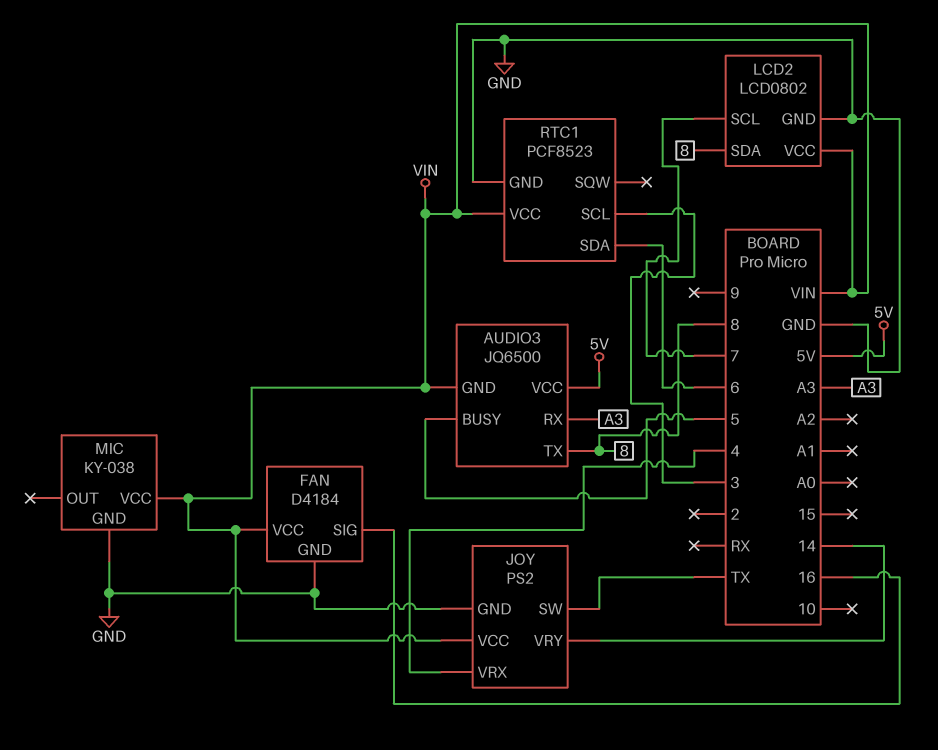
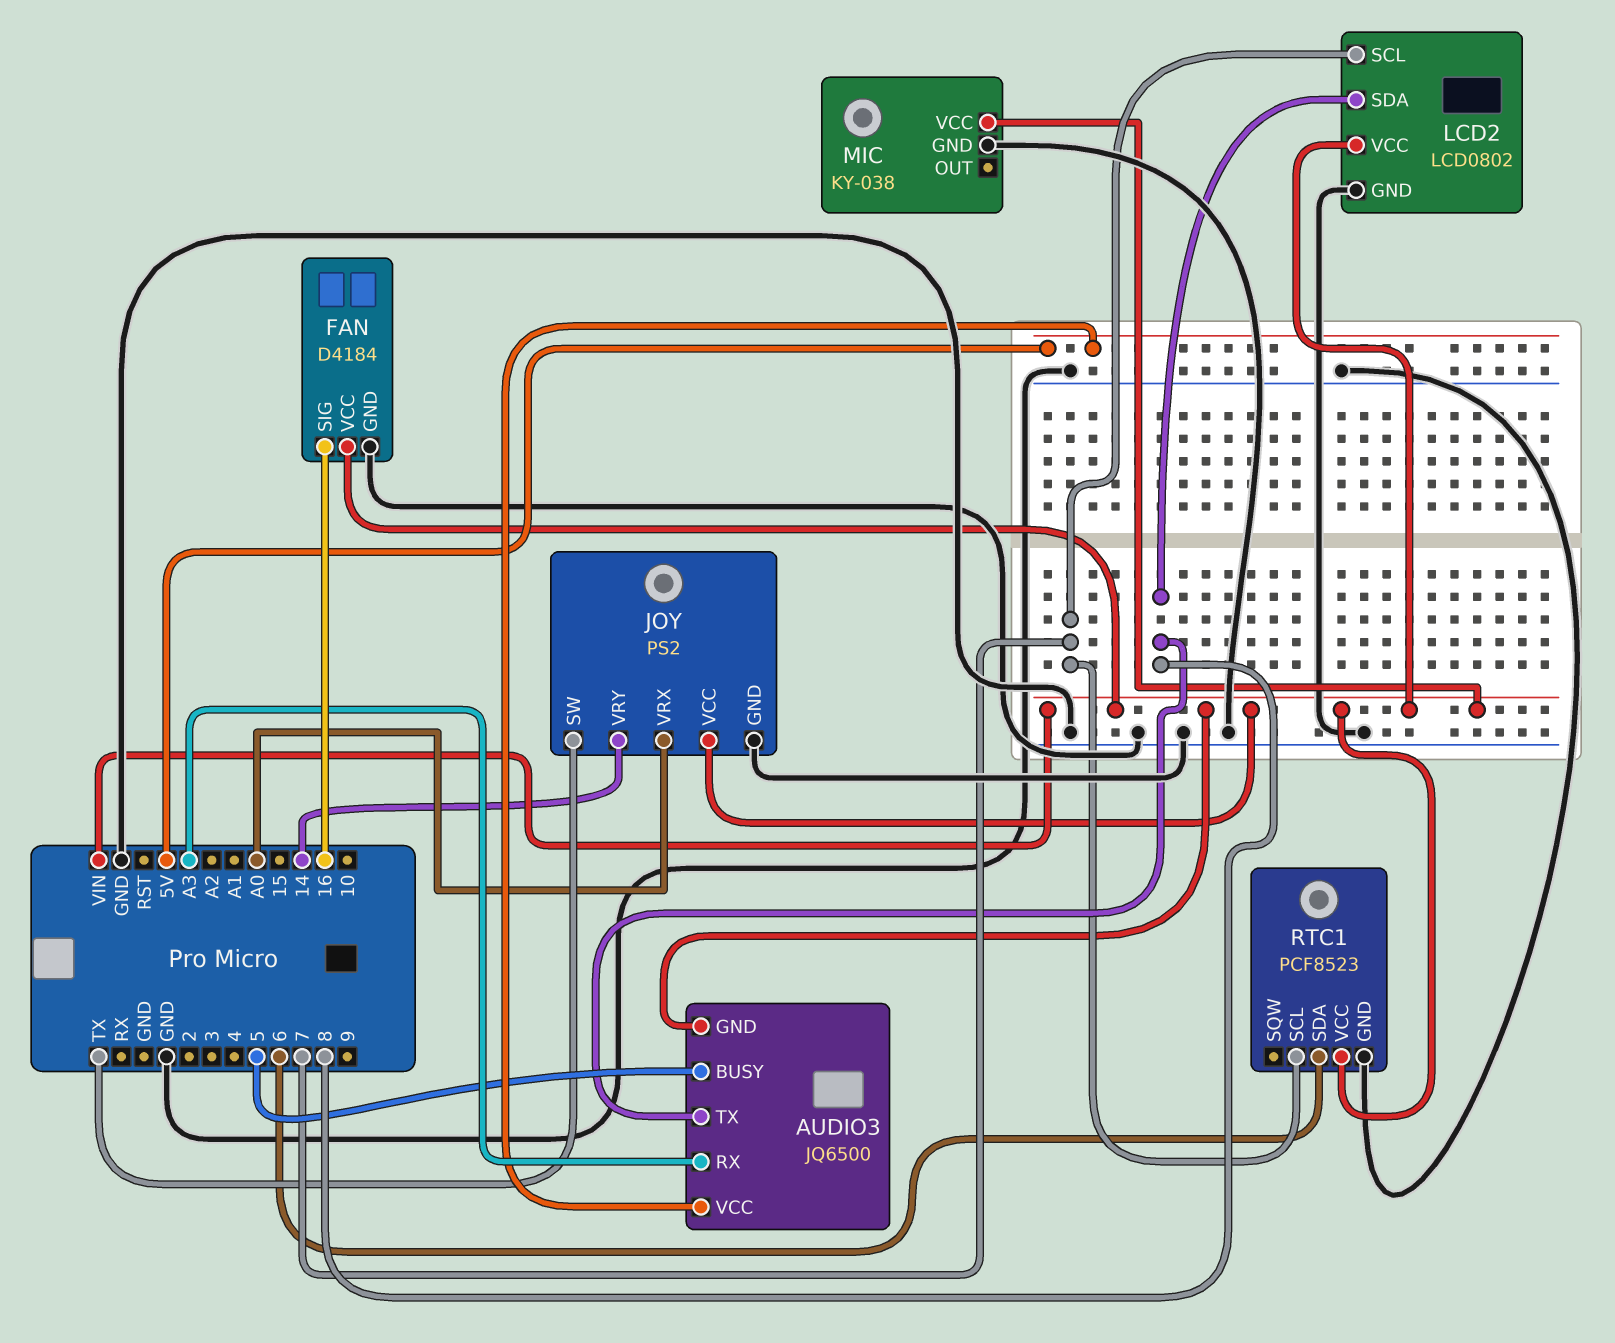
JOY pin VRX: 4 -> A0
RTC1 pin SCL: 3 -> 7

